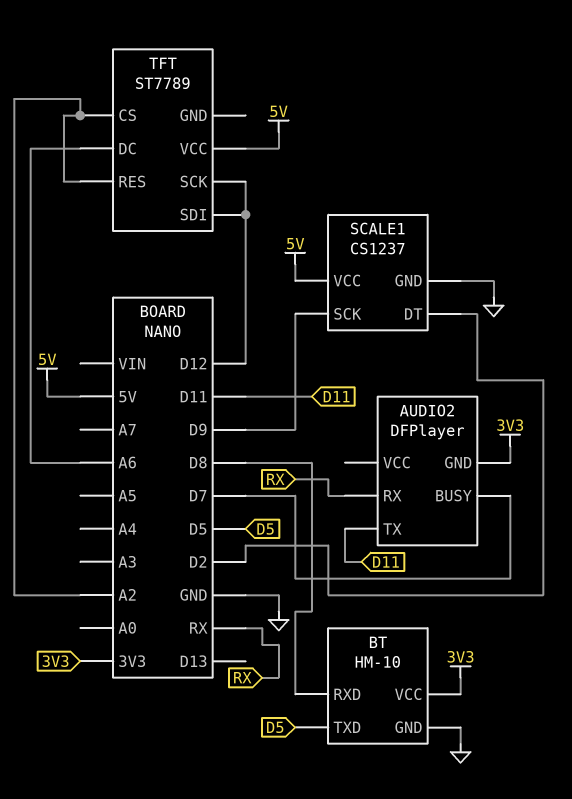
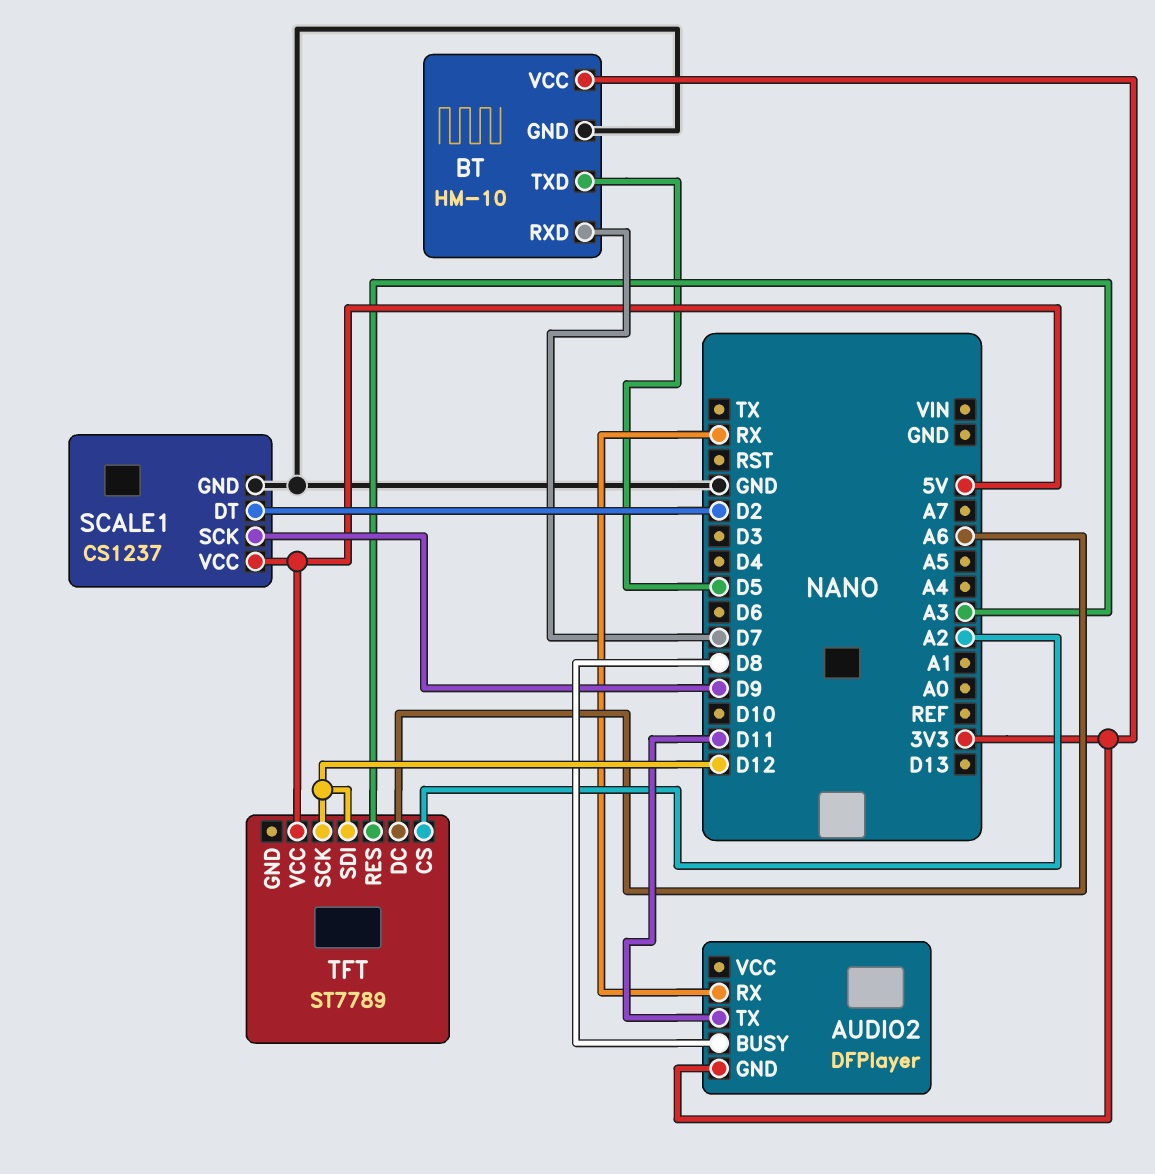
AUDIO2 pin BUSY: D7 -> D8
BT pin RXD: D8 -> D7
TFT pin RES: A2 -> A3

